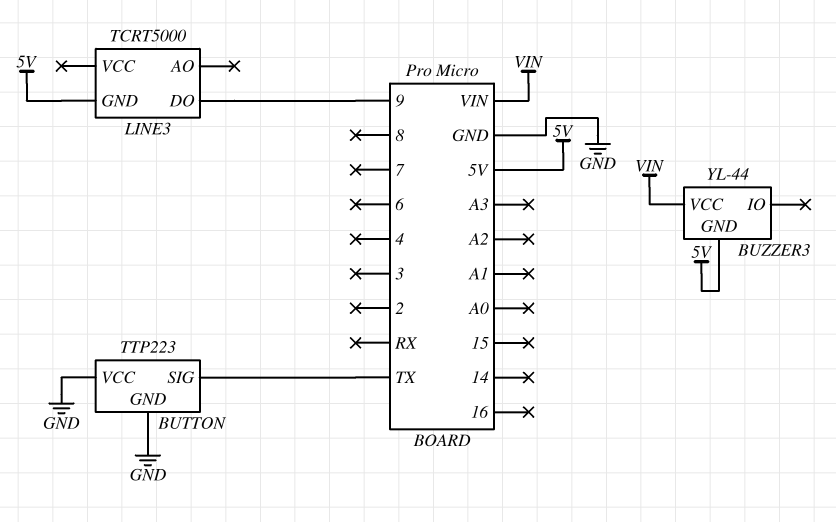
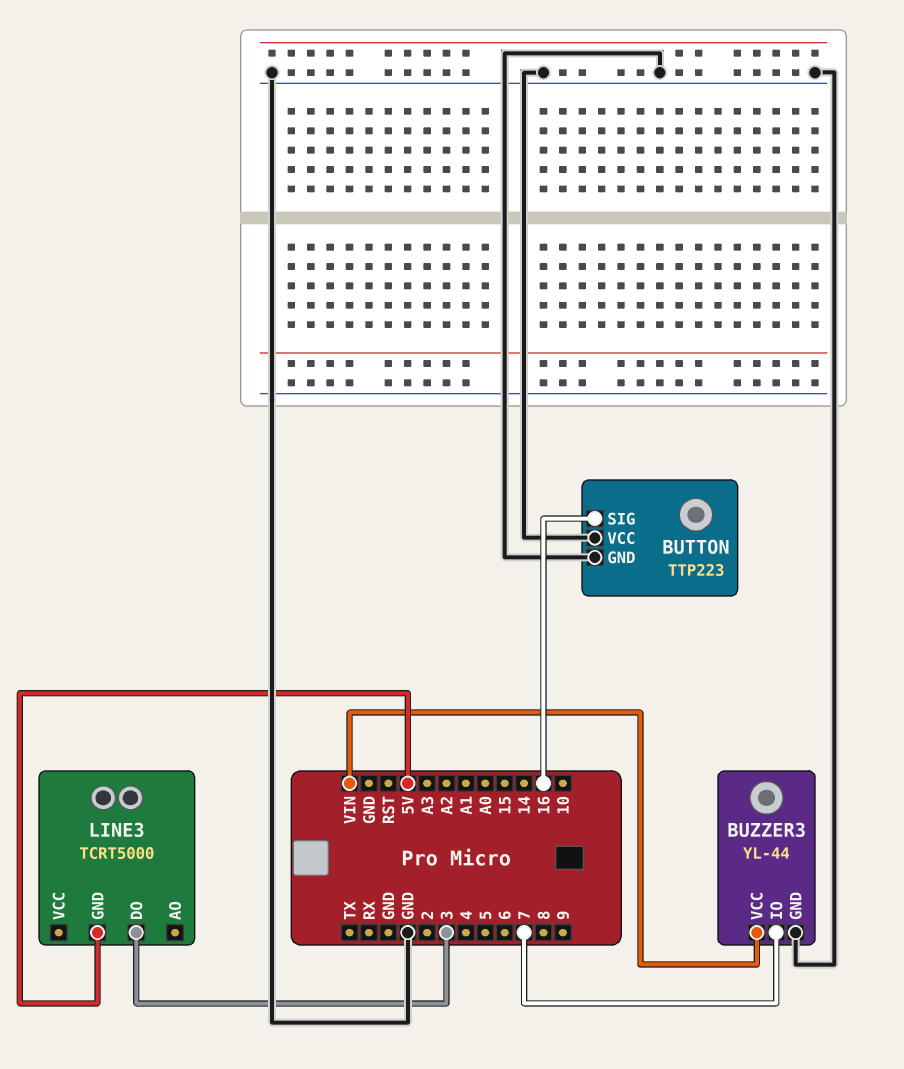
BUTTON pin SIG: TX -> 16
BUZZER3 pin GND: 5V -> GND
BUZZER3 pin IO: none -> 7
LINE3 pin DO: 9 -> 3

